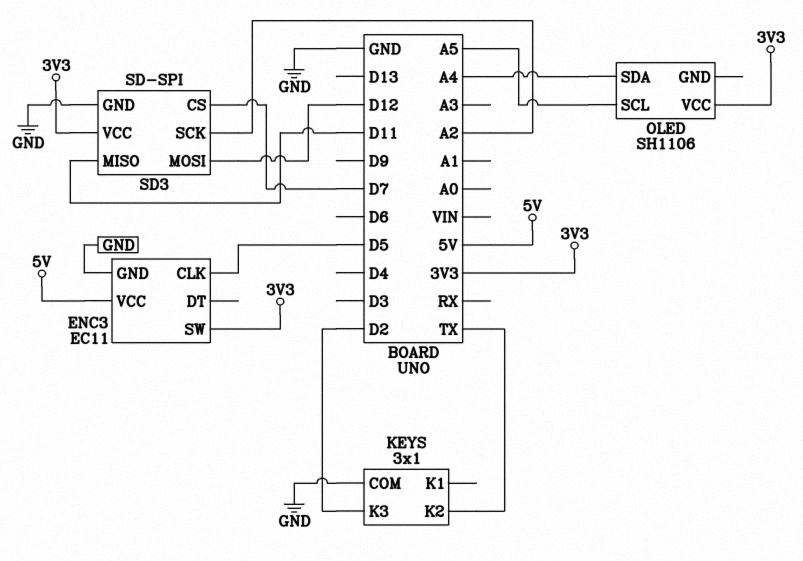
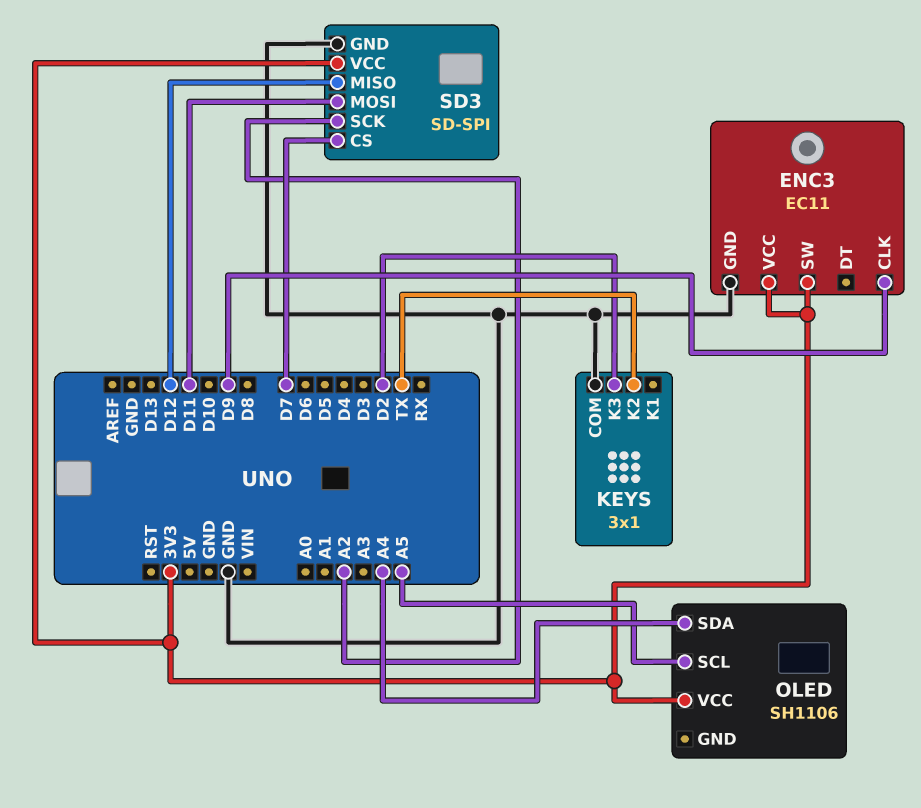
ENC3 pin CLK: D5 -> D9
ENC3 pin VCC: 5V -> 3V3
SD3 pin MISO: D11 -> D12
SD3 pin MOSI: D12 -> D11

